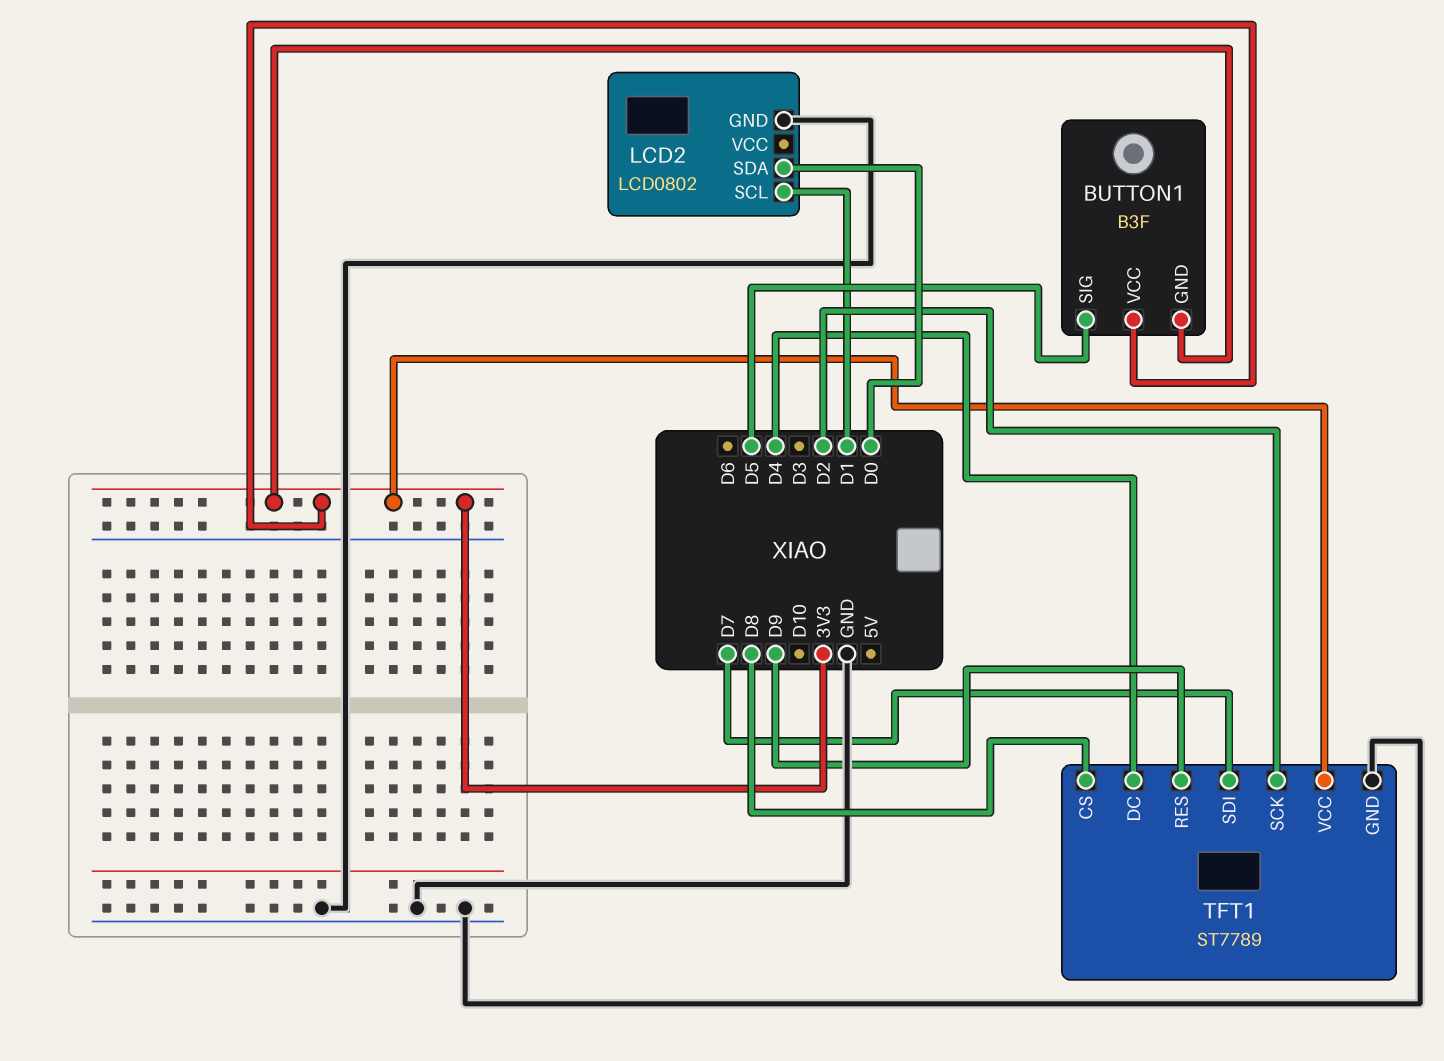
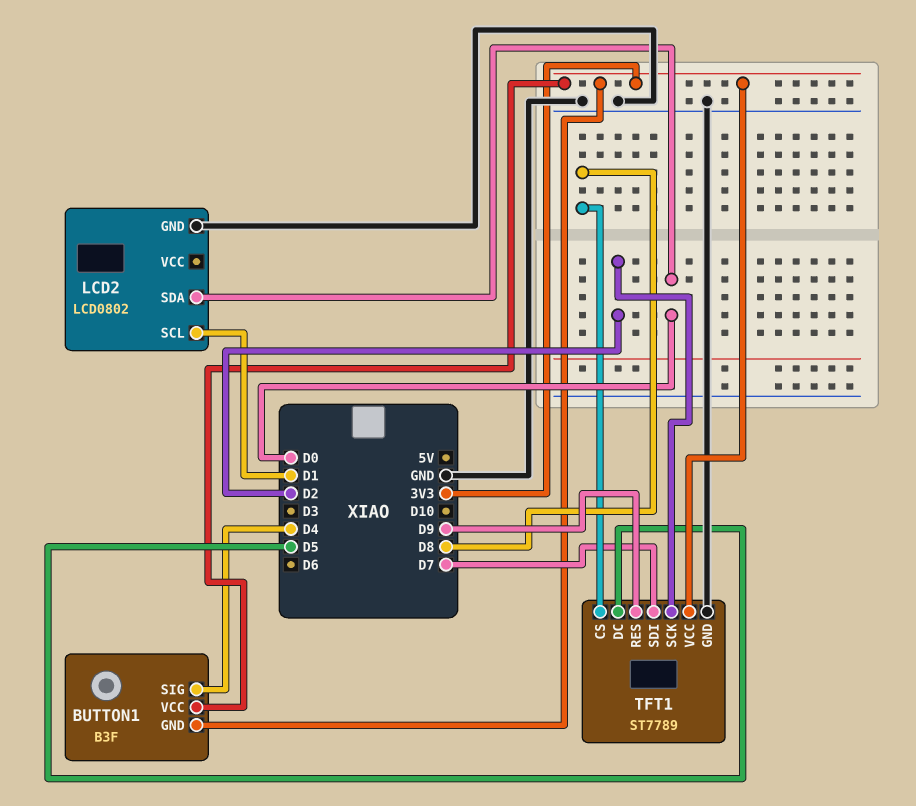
BUTTON1 pin SIG: D5 -> D4
TFT1 pin DC: D4 -> D5

